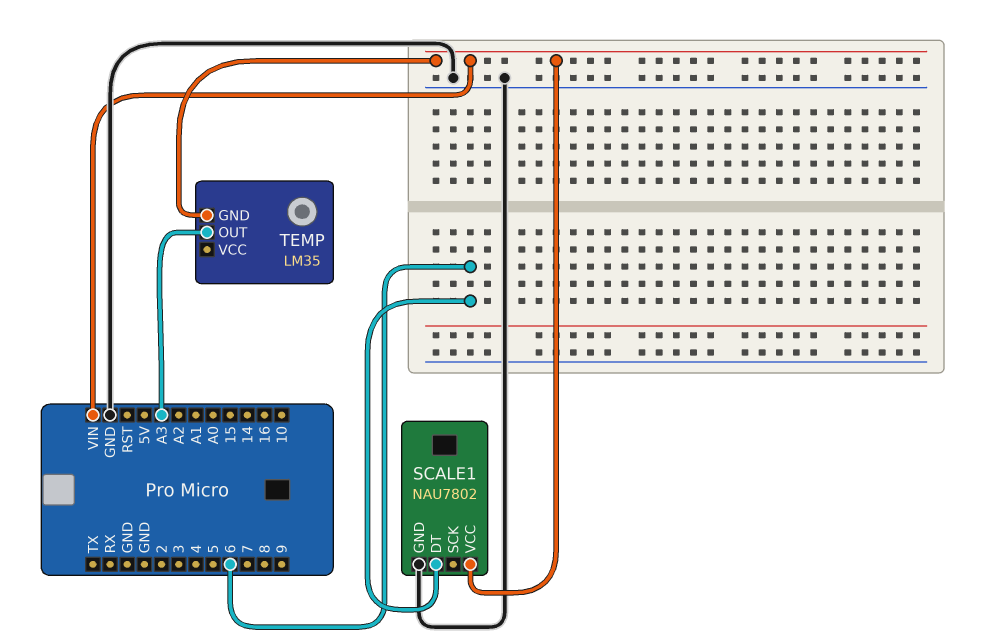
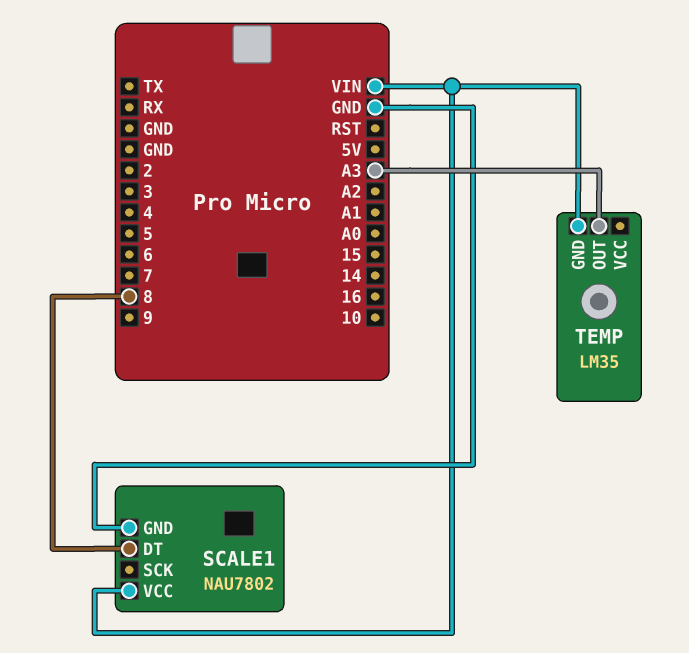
SCALE1 pin DT: 6 -> 8

